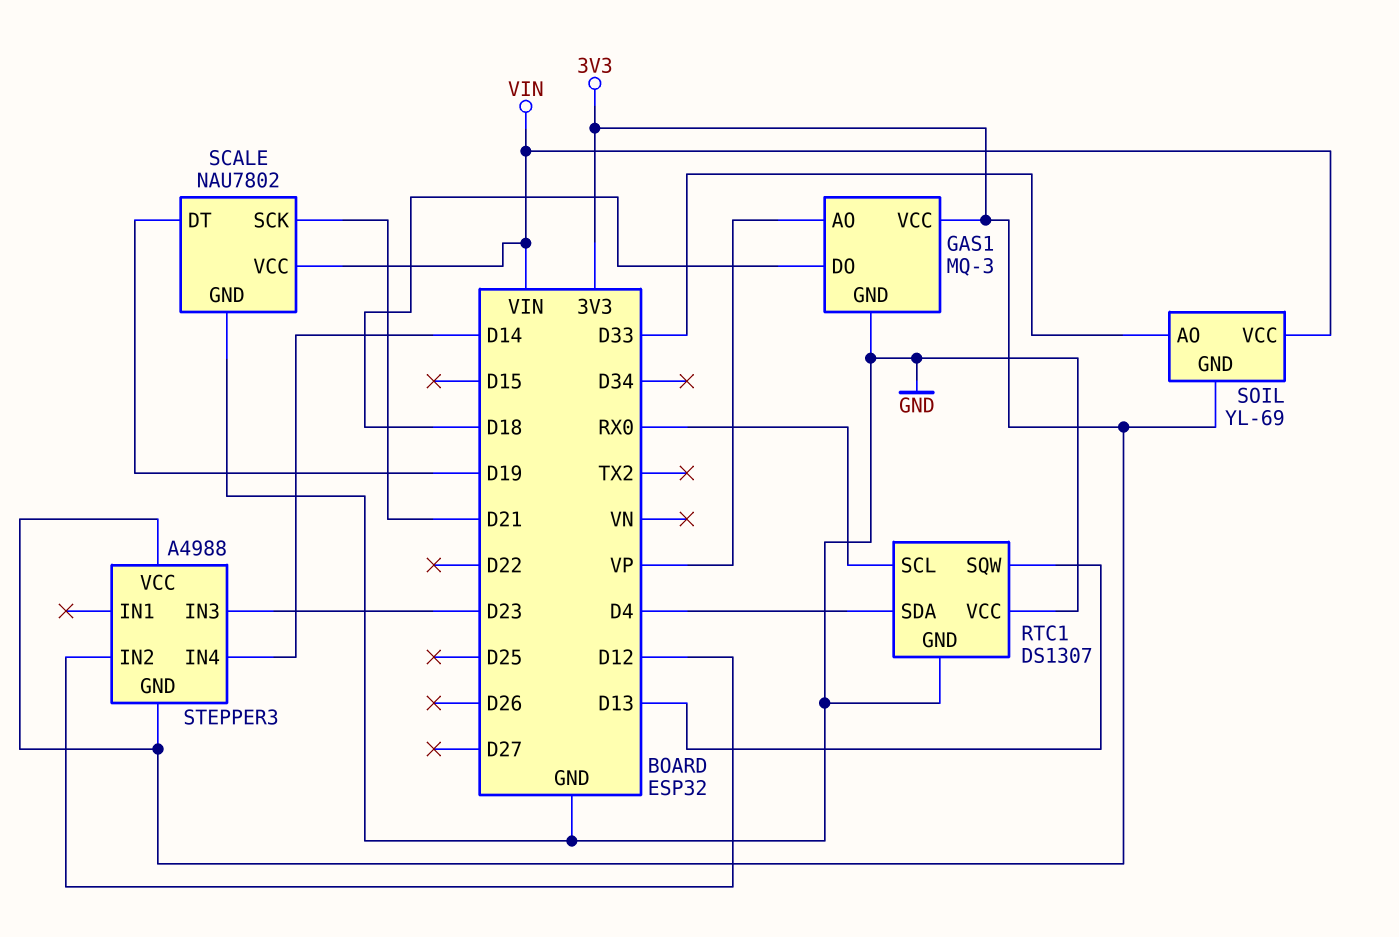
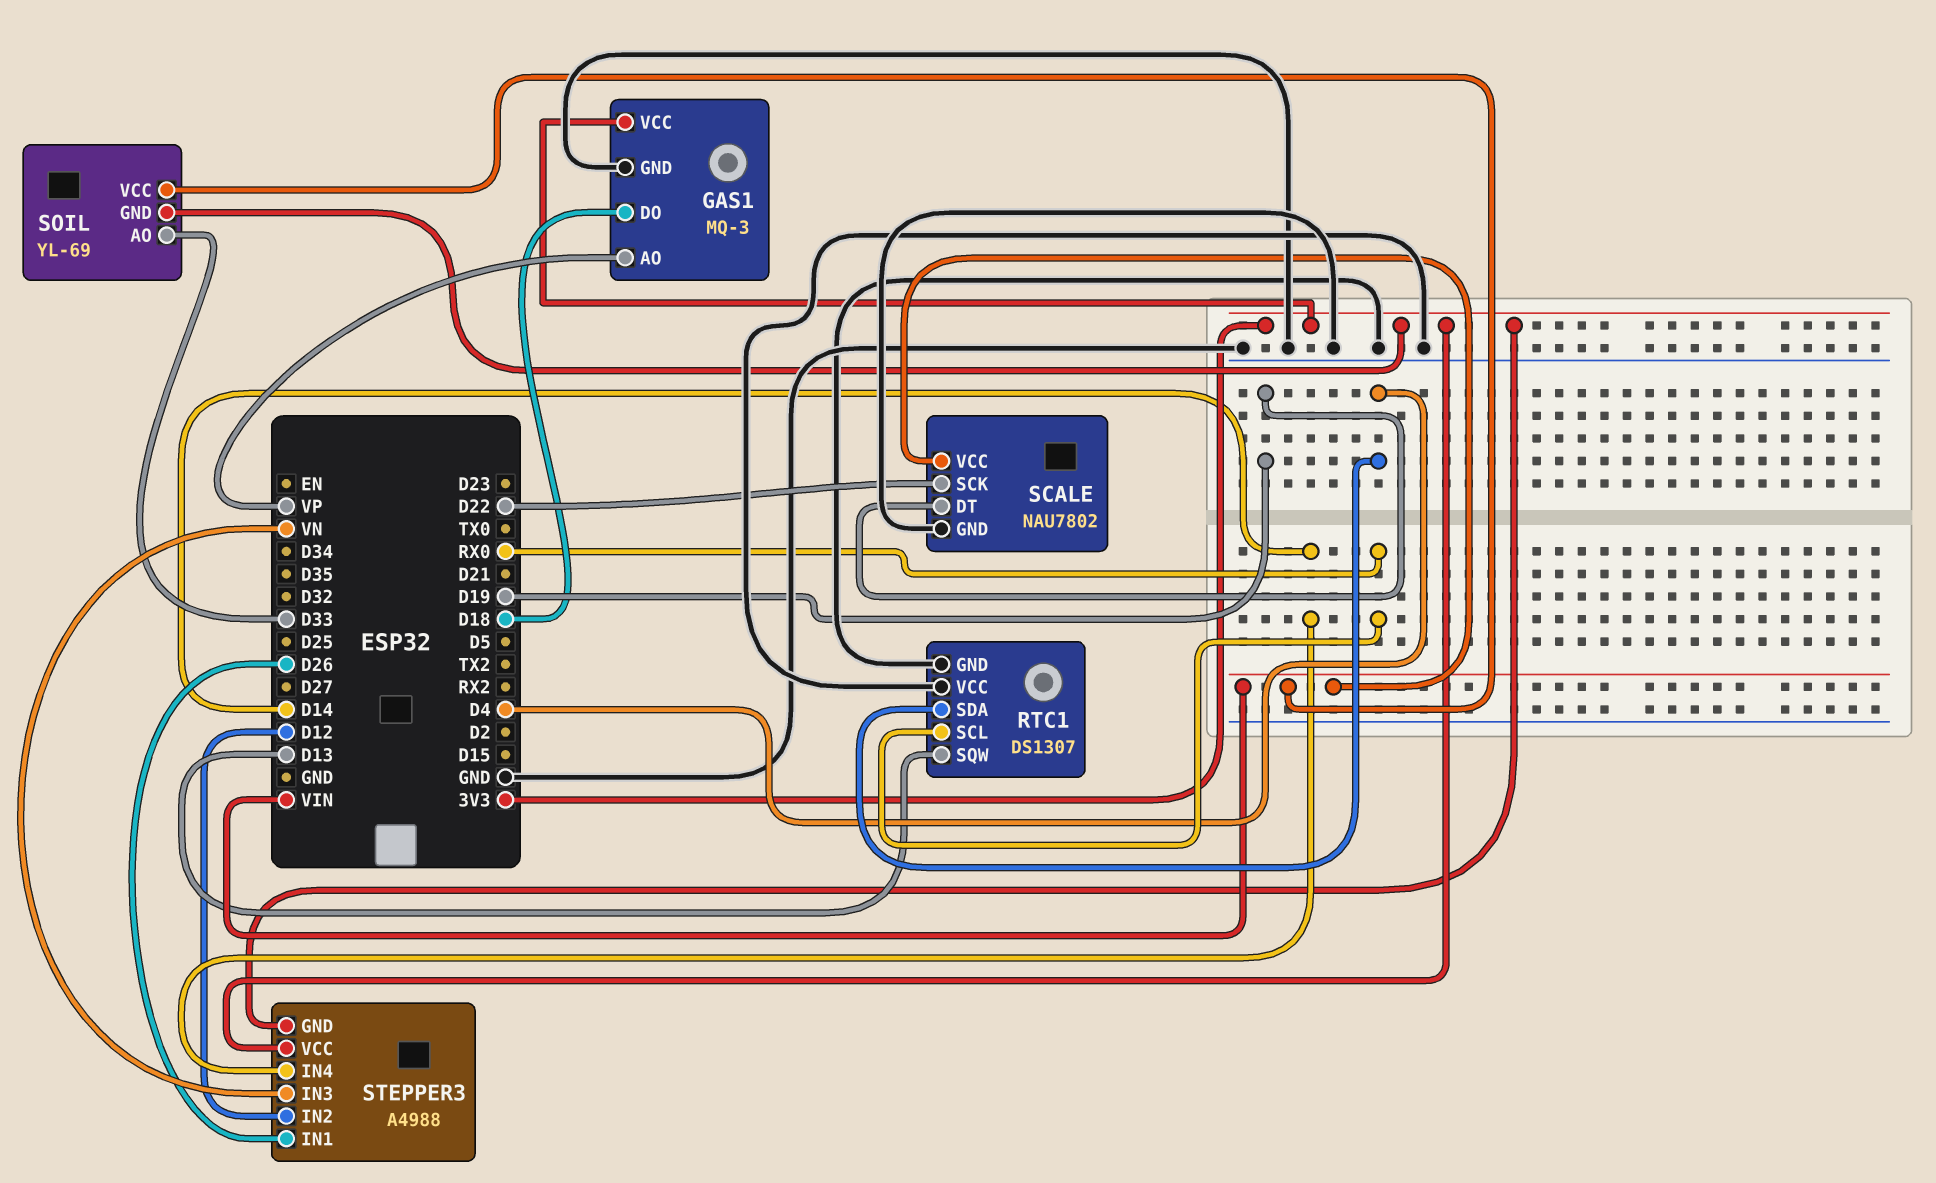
SCALE pin SCK: D21 -> D22
STEPPER3 pin IN1: none -> D26
STEPPER3 pin IN3: D23 -> VN

